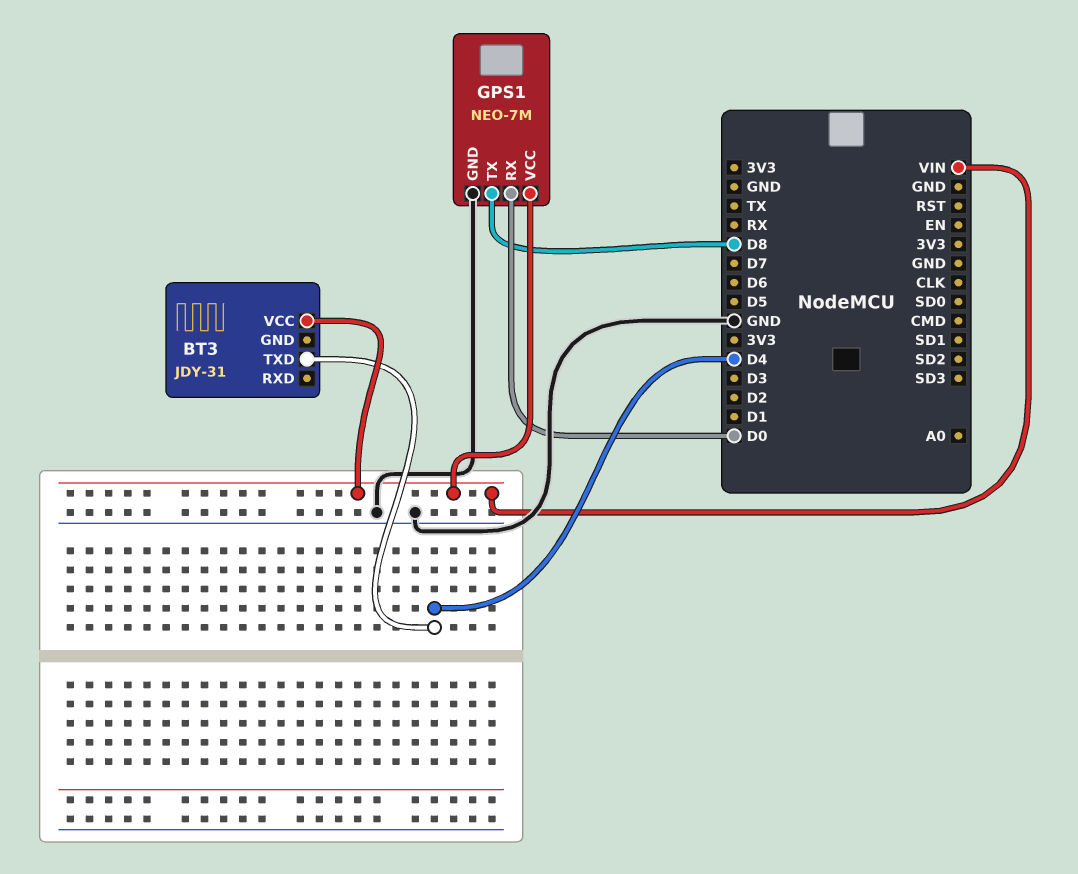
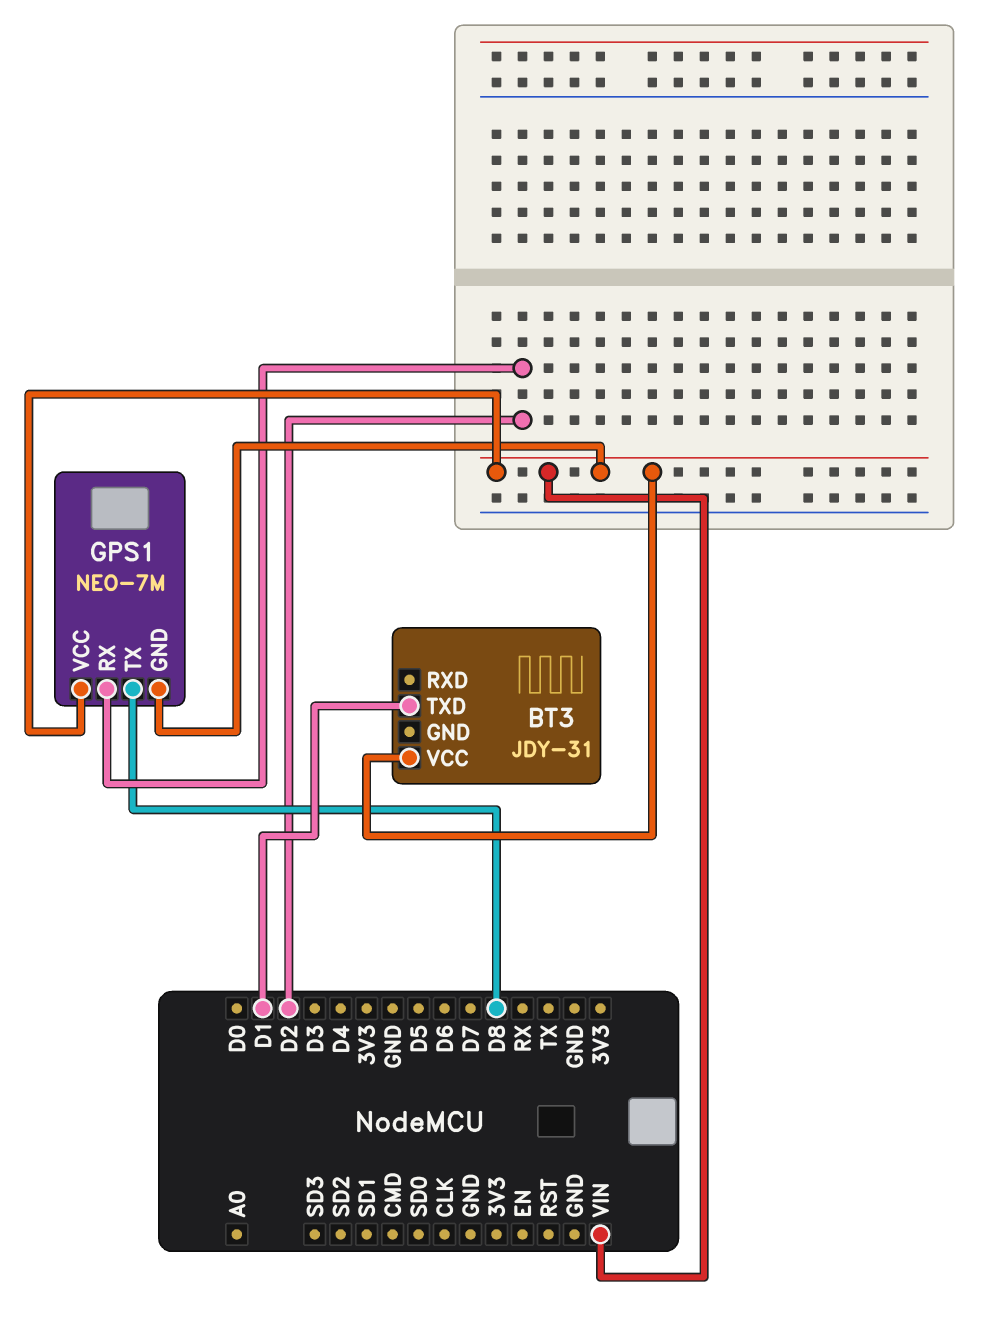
BT3 pin TXD: D4 -> D1
GPS1 pin GND: GND -> VIN
GPS1 pin RX: D0 -> D2

